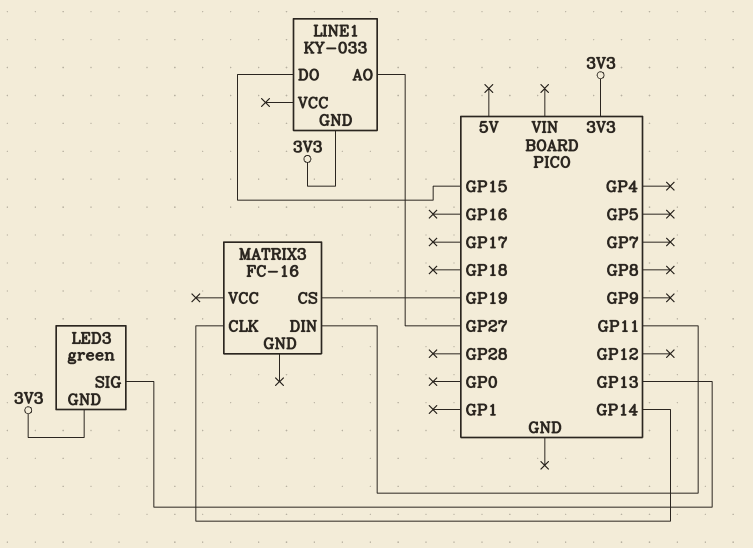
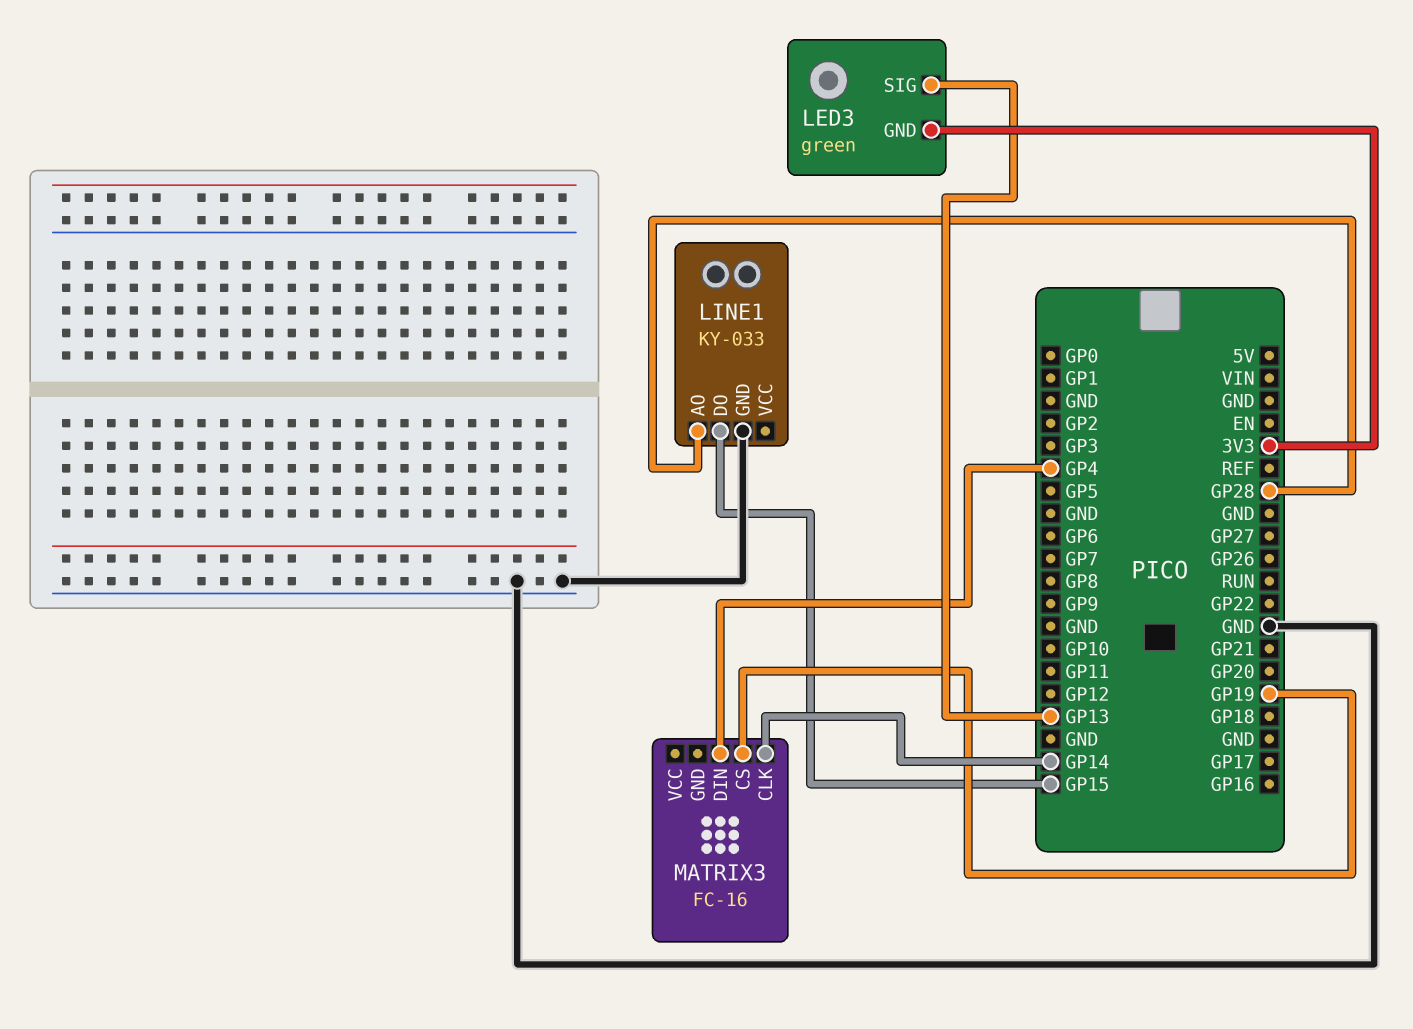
LINE1 pin AO: GP27 -> GP28
LINE1 pin GND: 3V3 -> GND
MATRIX3 pin DIN: GP11 -> GP4

